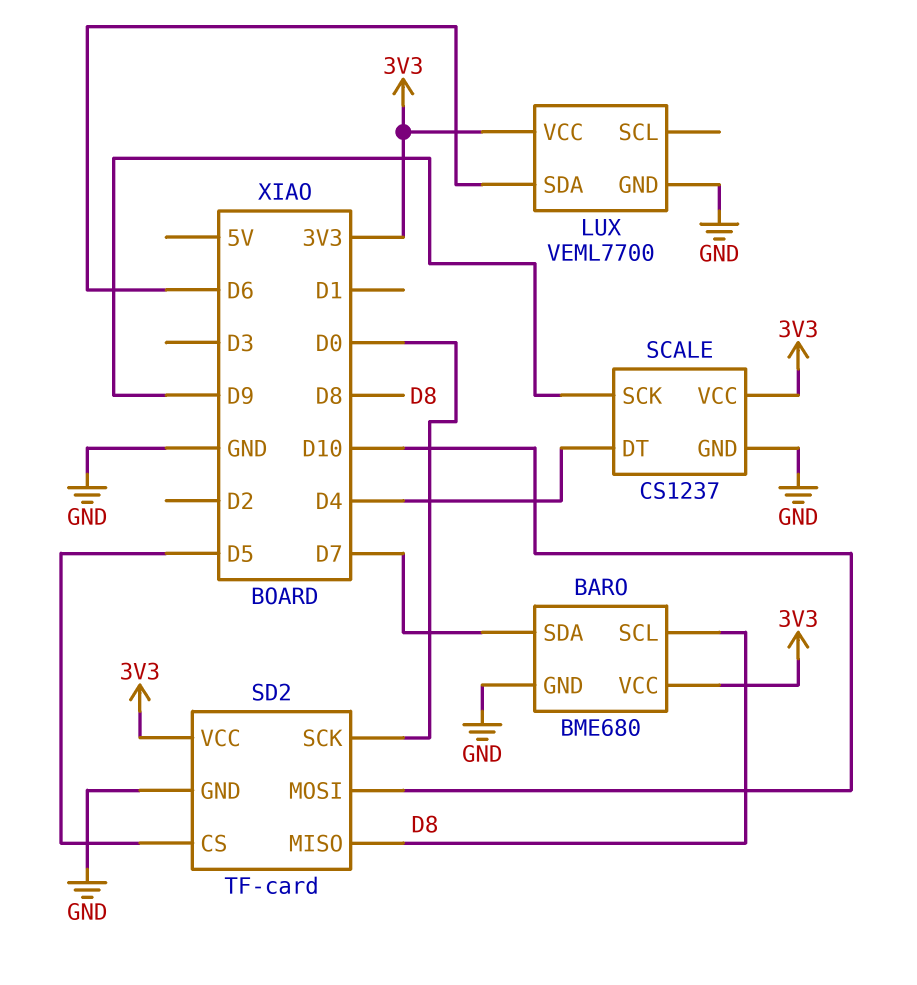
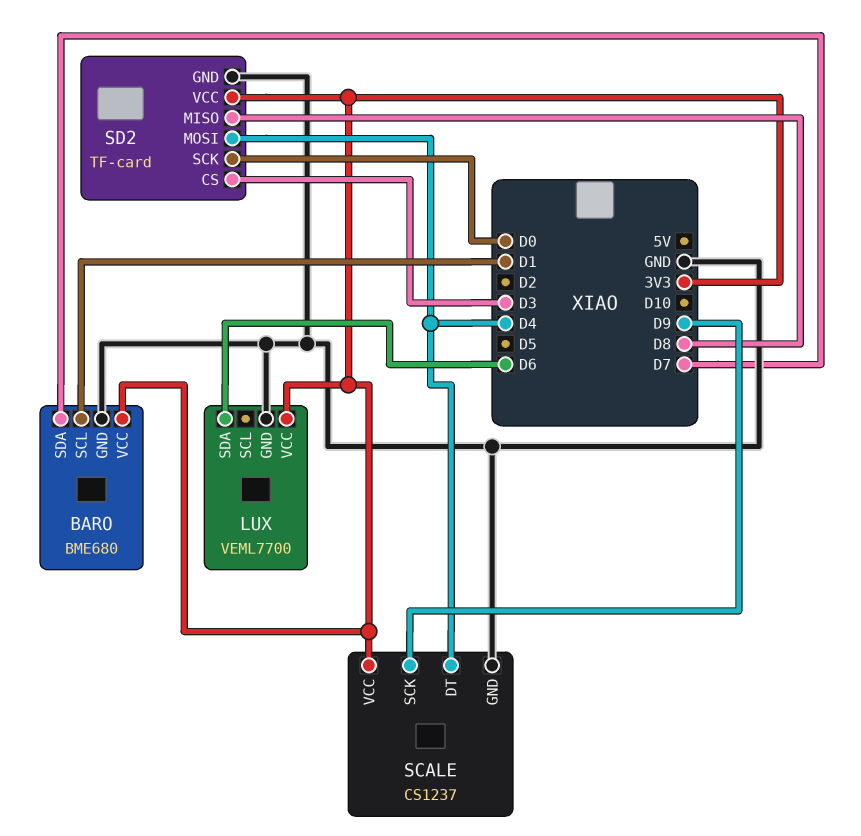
BARO pin SCL: D8 -> D1
SD2 pin CS: D5 -> D3
SD2 pin MOSI: D10 -> D4

